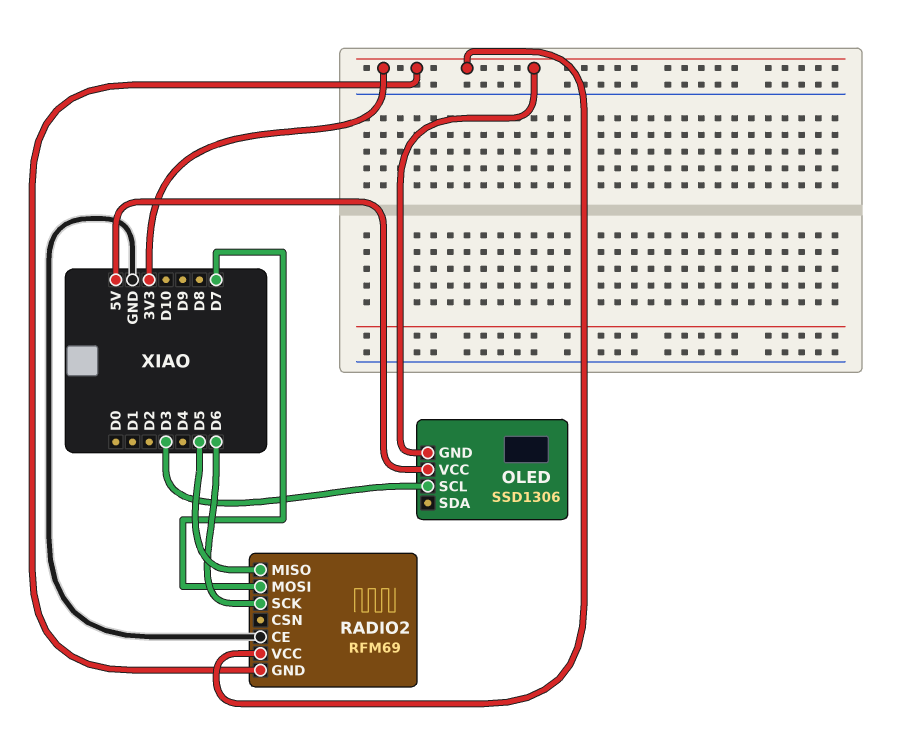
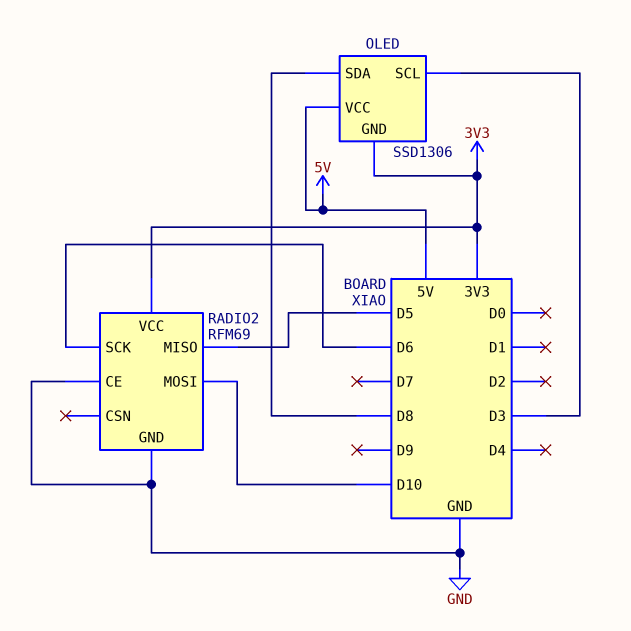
OLED pin SDA: none -> D8
RADIO2 pin GND: 3V3 -> GND
RADIO2 pin MOSI: D7 -> D10

